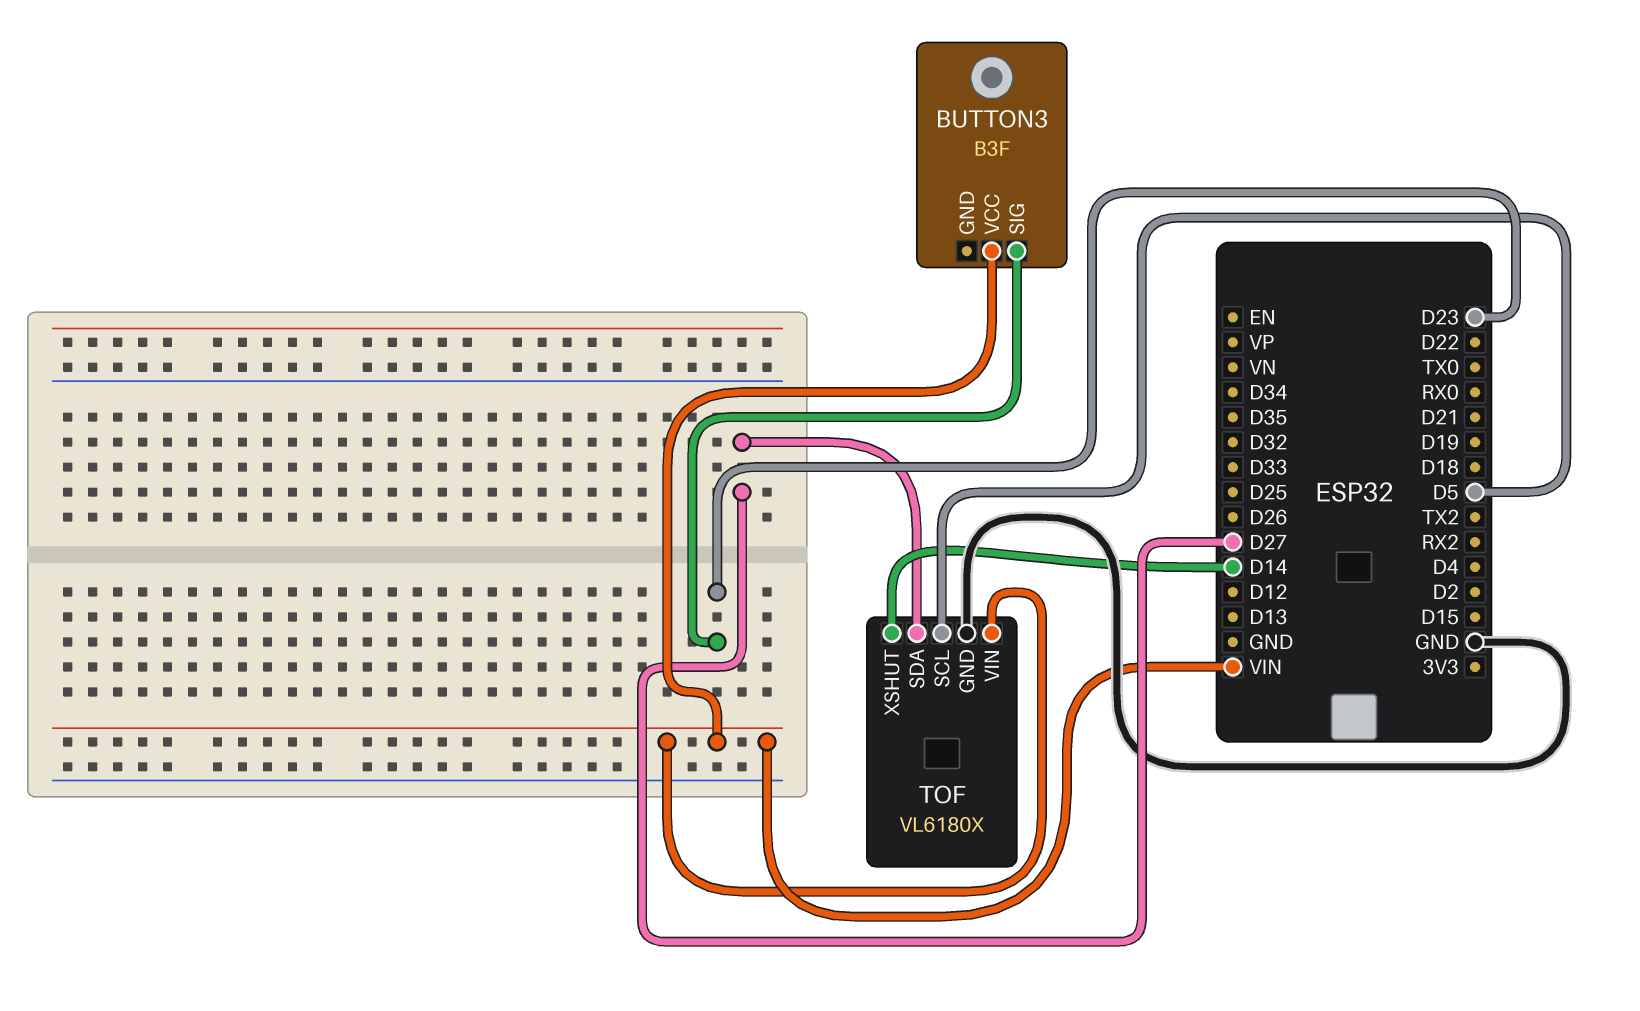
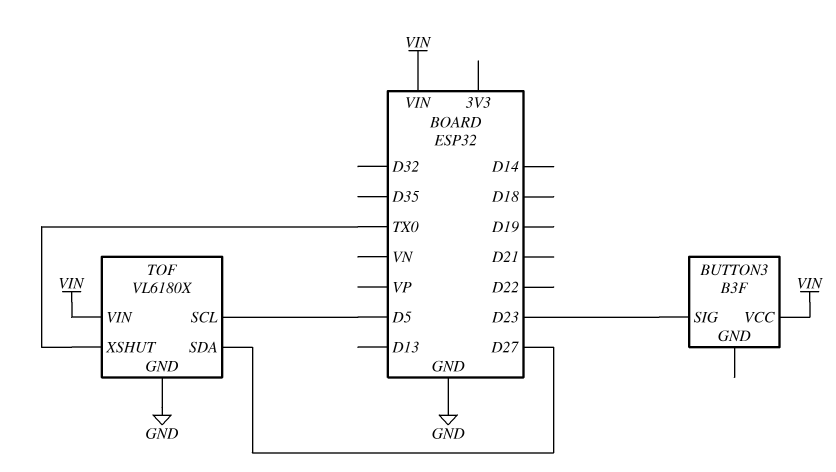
TOF pin XSHUT: D14 -> TX0

